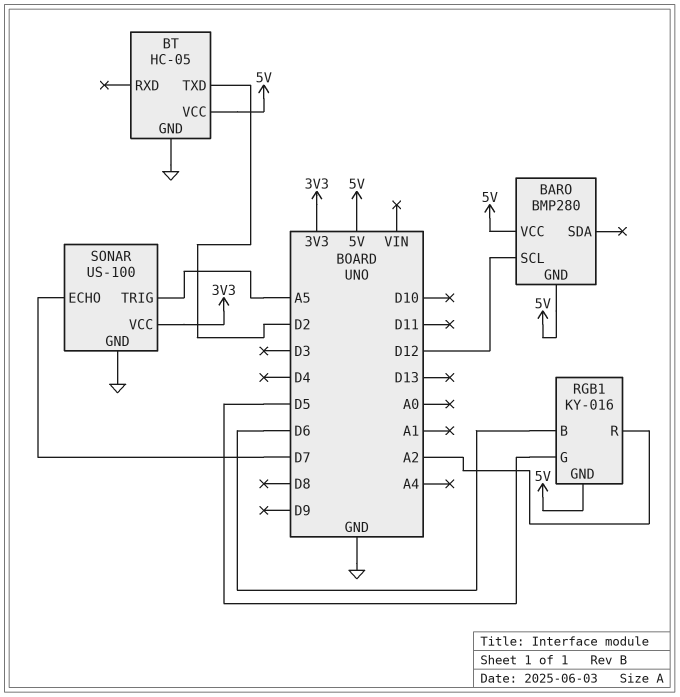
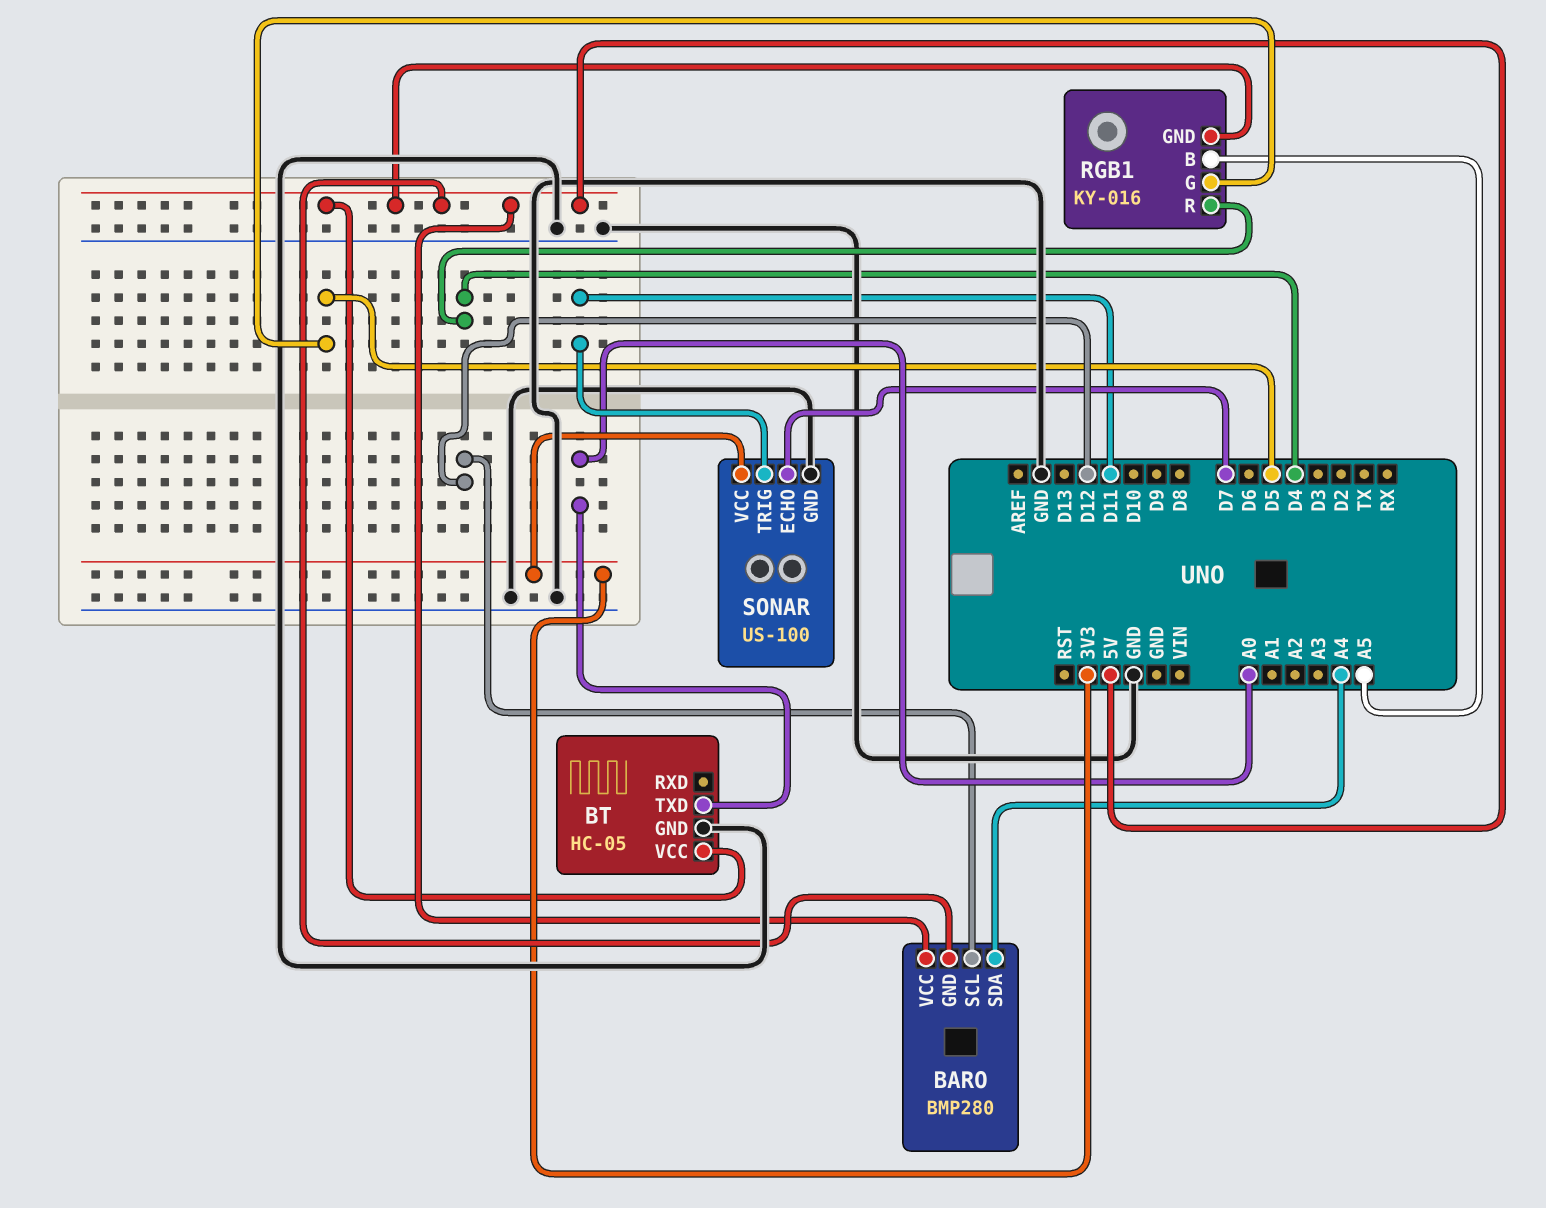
BARO pin SDA: none -> A4
BT pin TXD: D2 -> A0
RGB1 pin B: D6 -> A5
RGB1 pin R: A2 -> D4
SONAR pin TRIG: A5 -> D11

